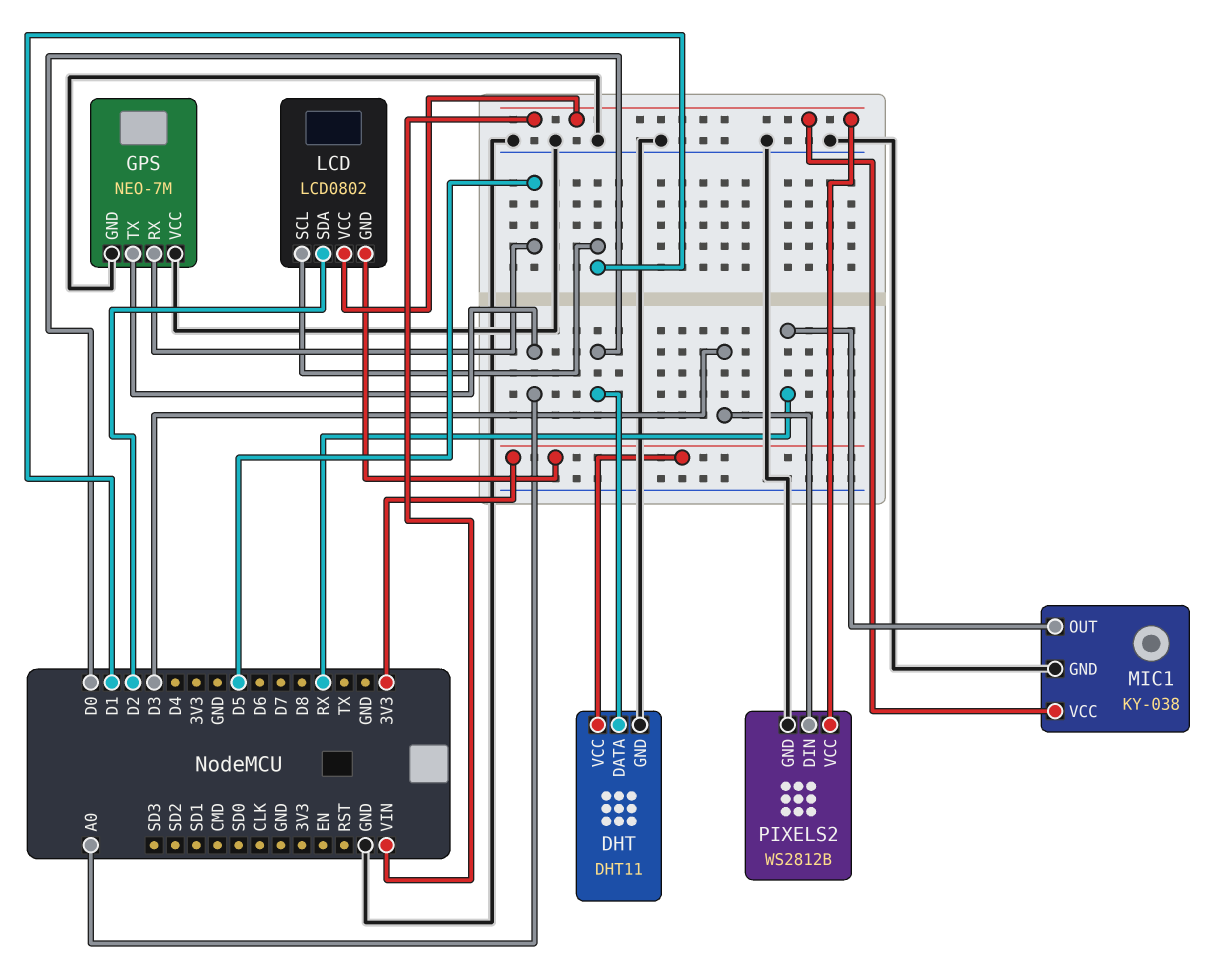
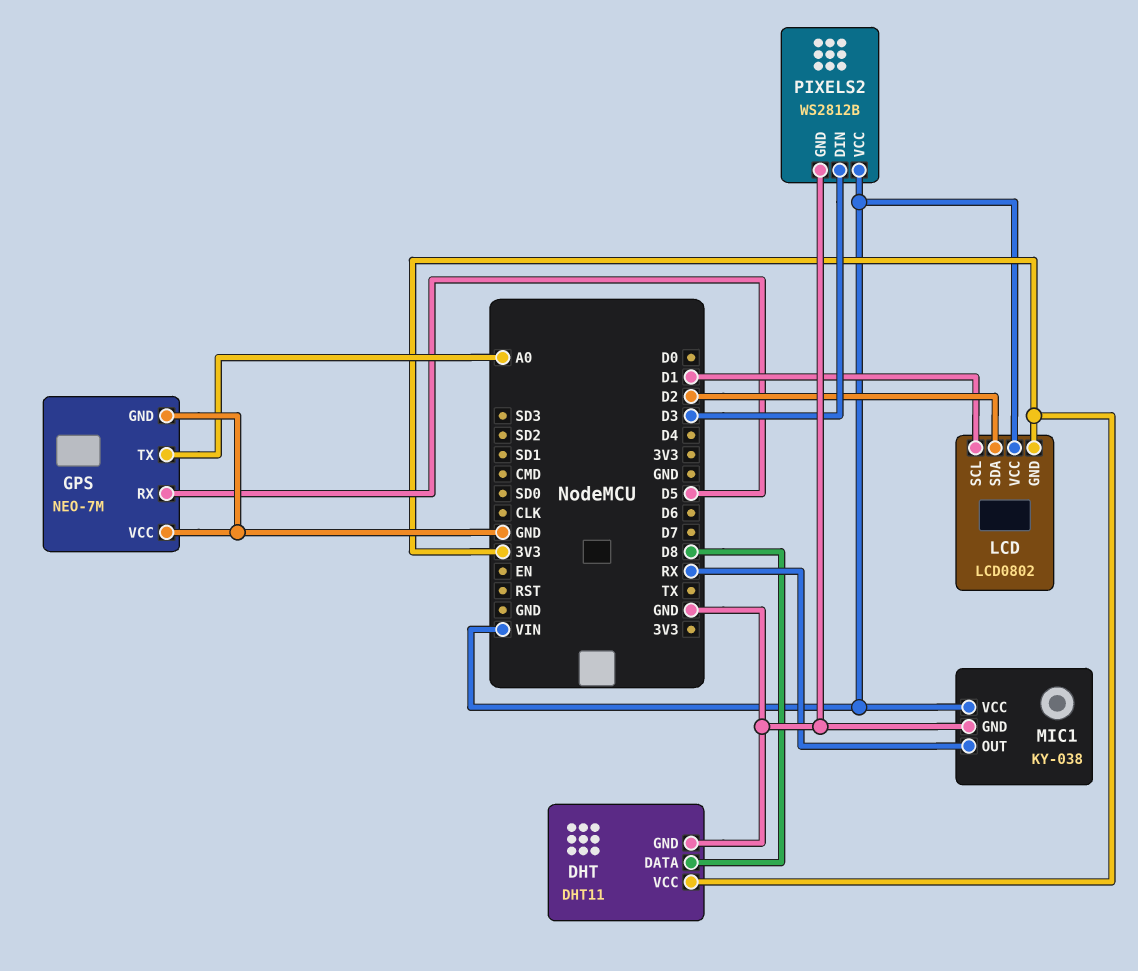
DHT pin DATA: D0 -> D8

